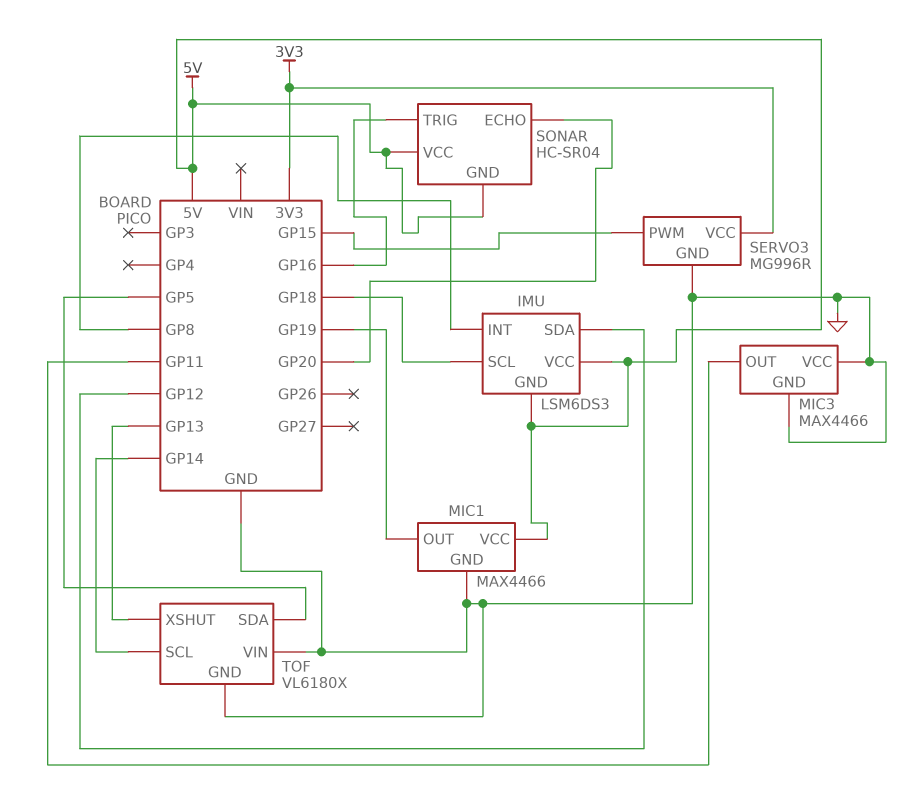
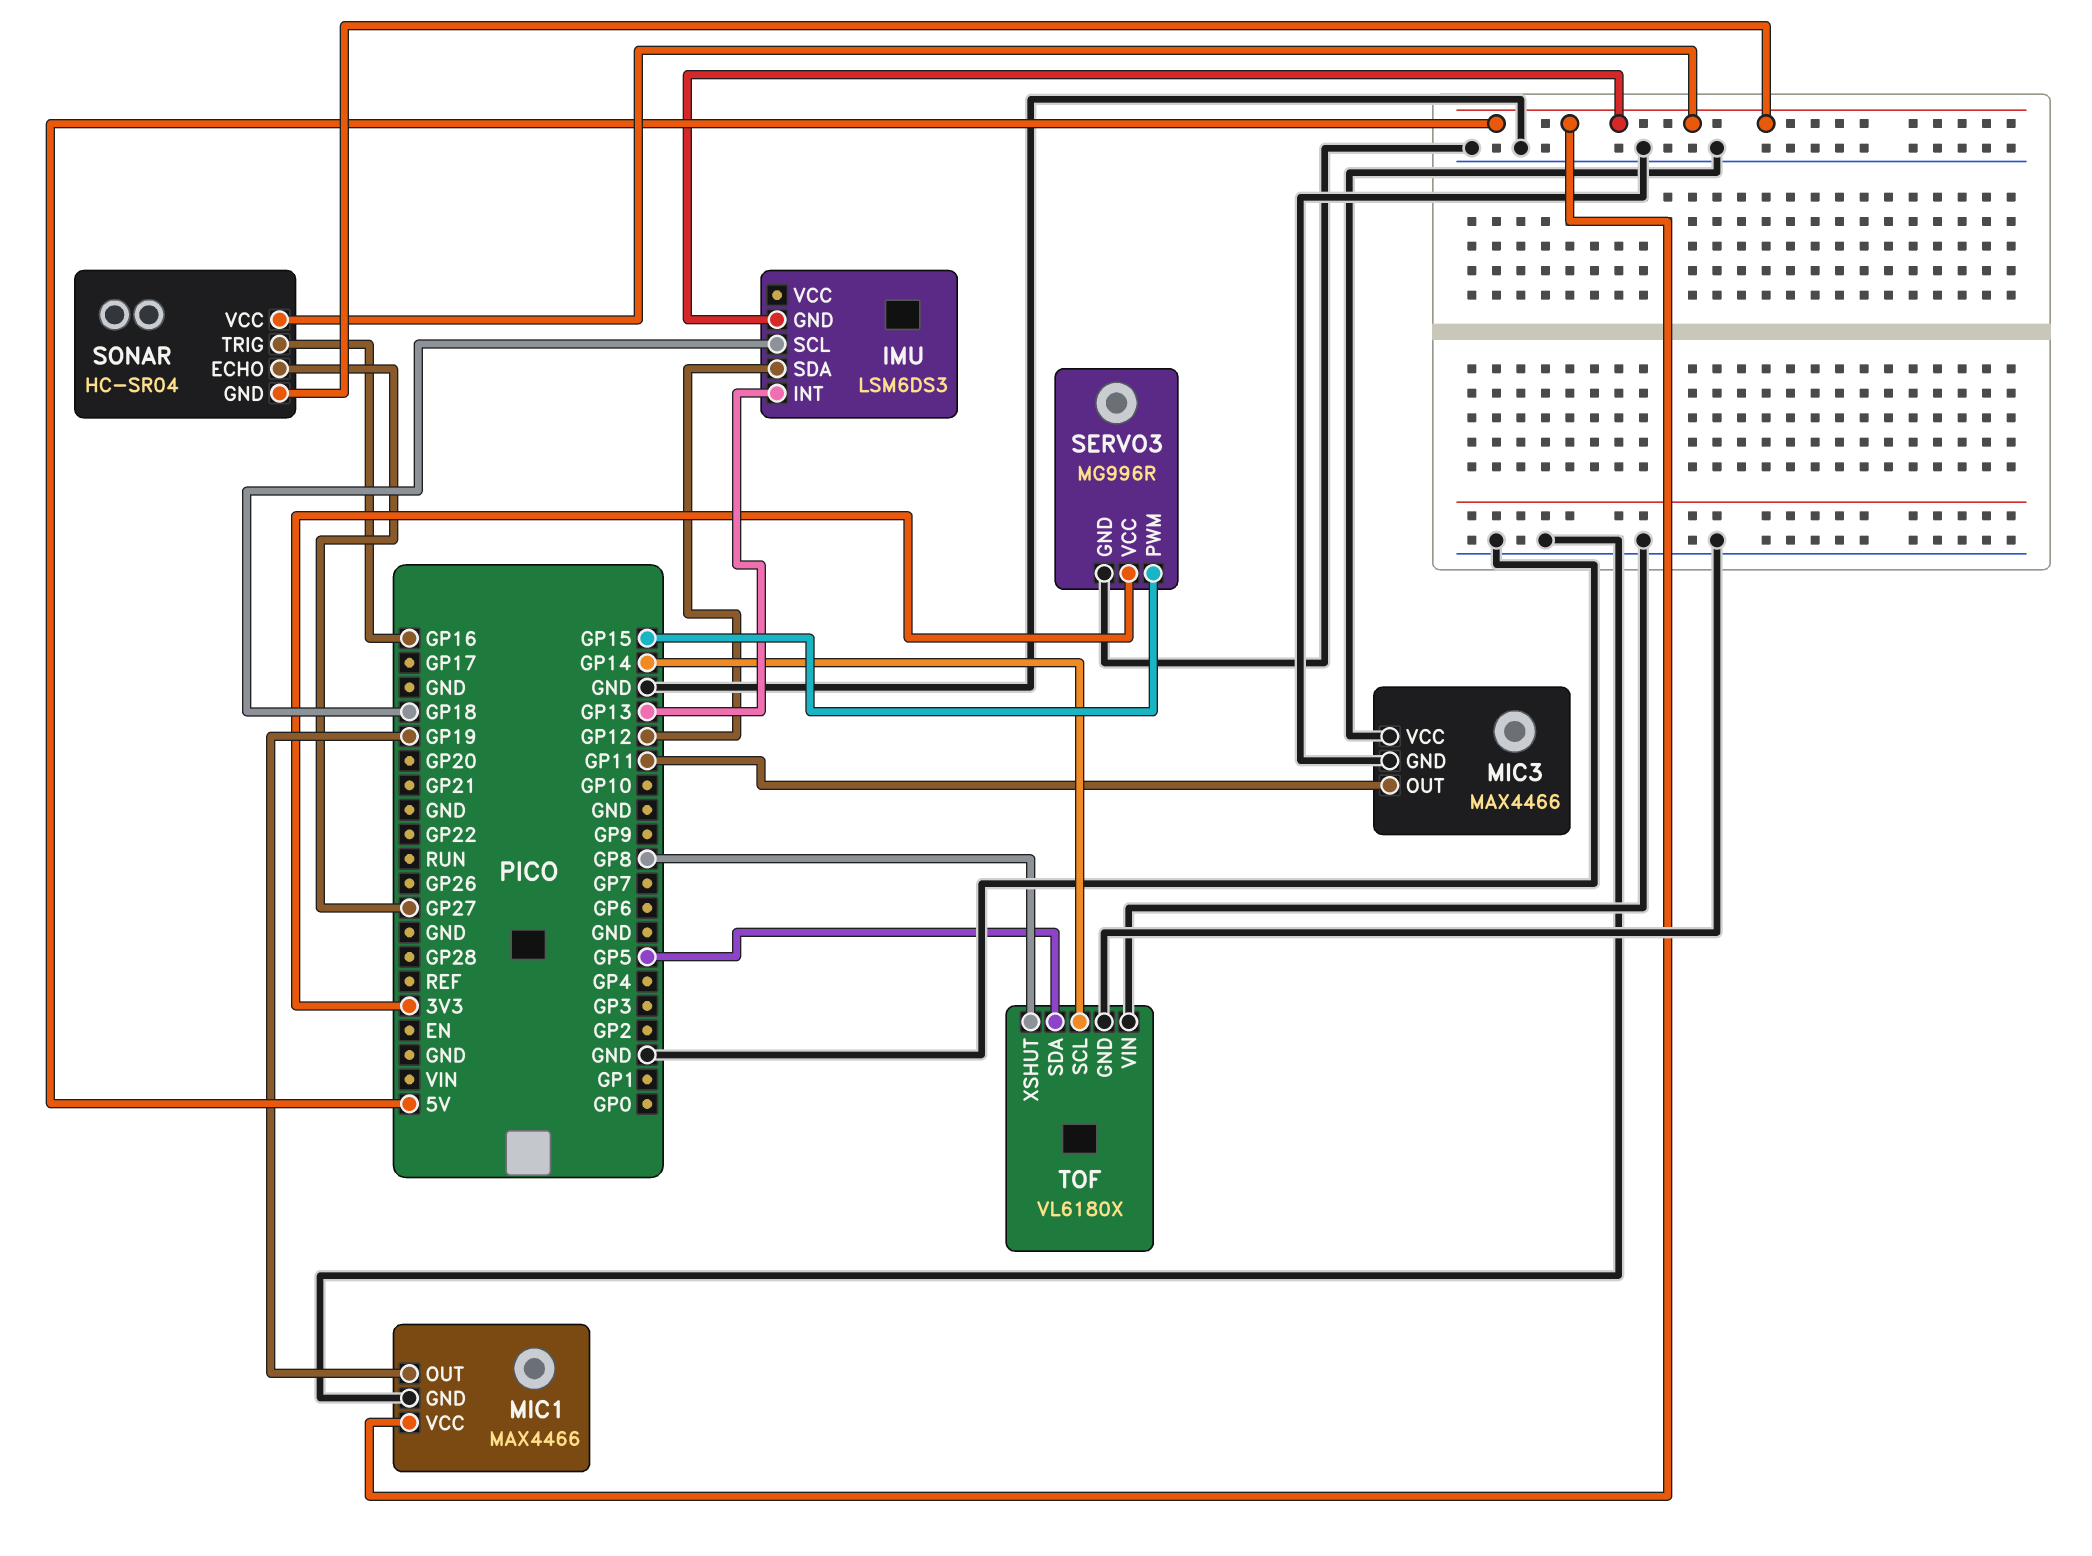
IMU pin INT: GP8 -> GP13
IMU pin VCC: 5V -> none
SONAR pin ECHO: GP20 -> GP27
TOF pin XSHUT: GP13 -> GP8

